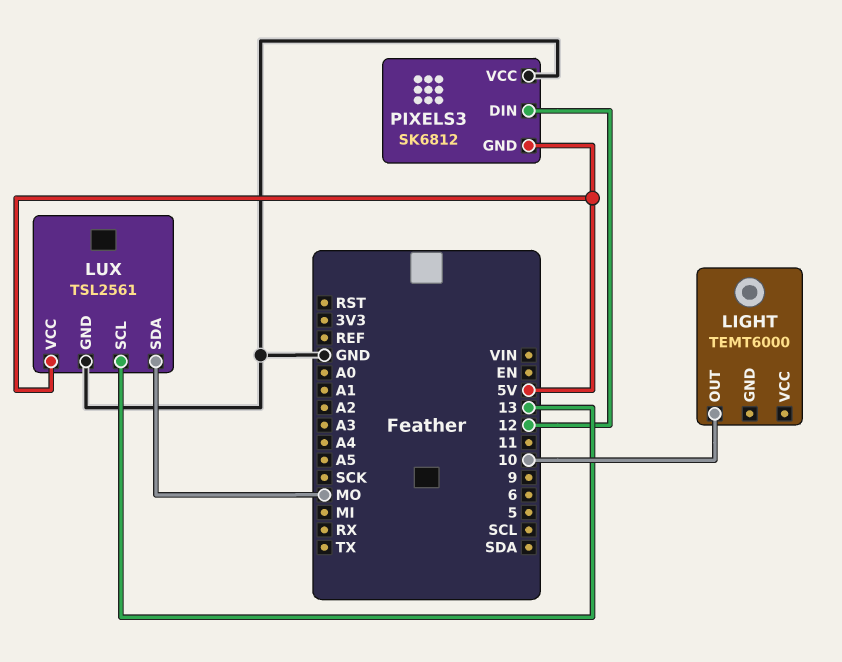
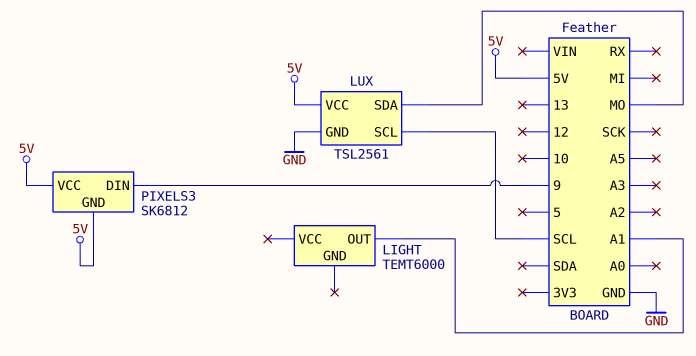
LIGHT pin OUT: 10 -> A1
LUX pin SCL: 13 -> SCL
PIXELS3 pin DIN: 12 -> 9
PIXELS3 pin VCC: GND -> 5V

